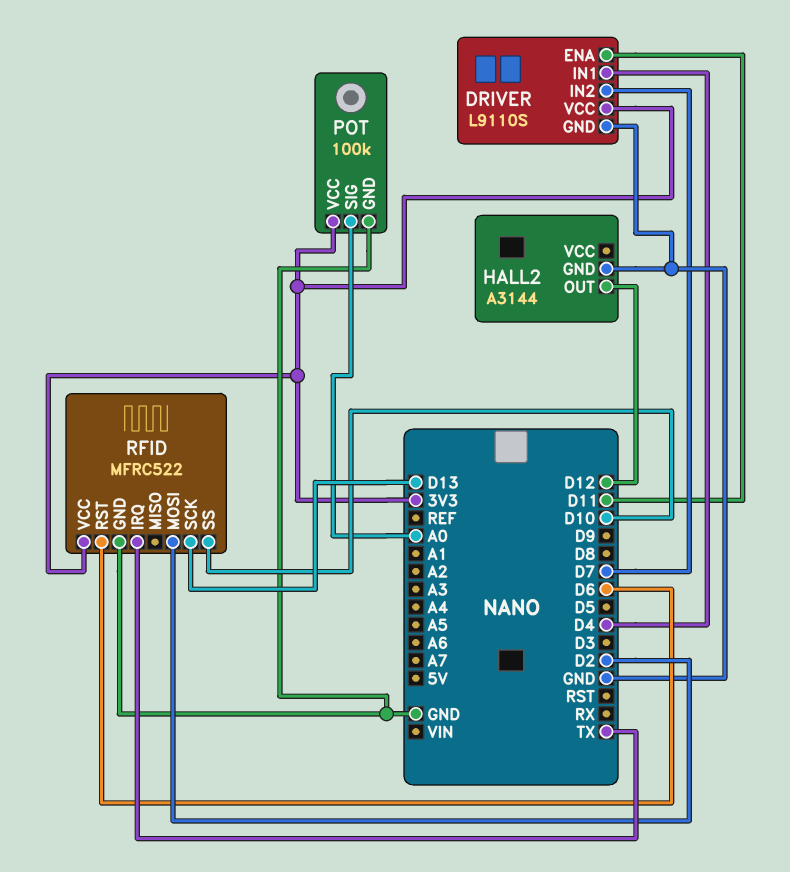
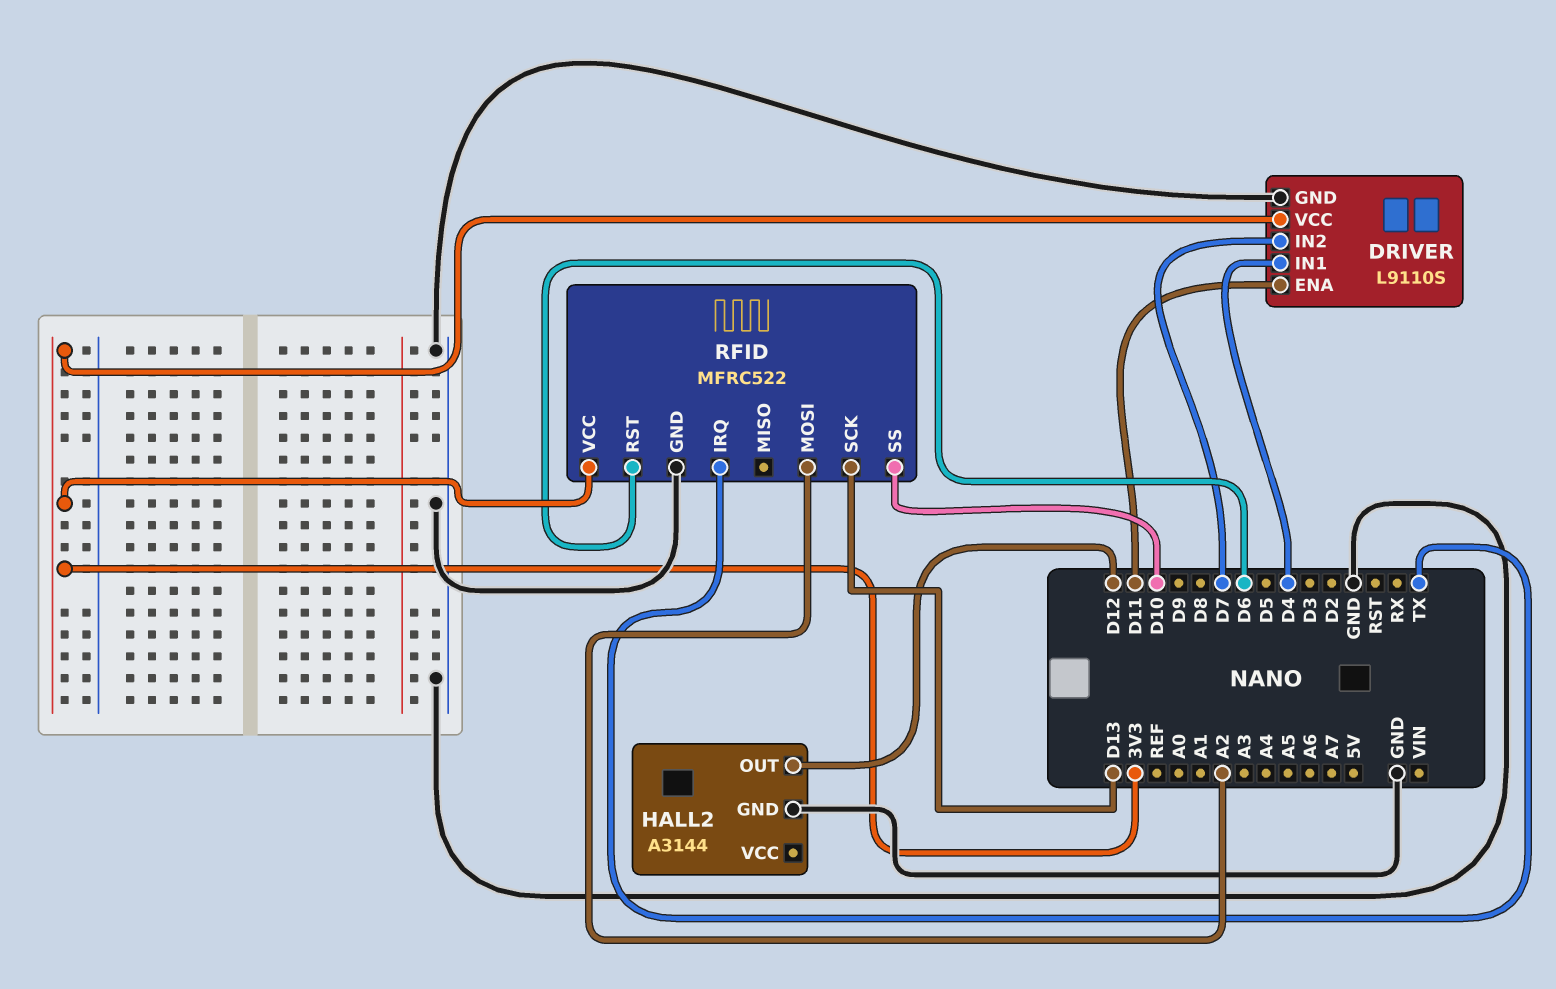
POT: 100k -> none
POT pin GND: GND -> none
POT pin SIG: A0 -> none
POT pin VCC: 3V3 -> none
RFID pin MOSI: D2 -> A2

